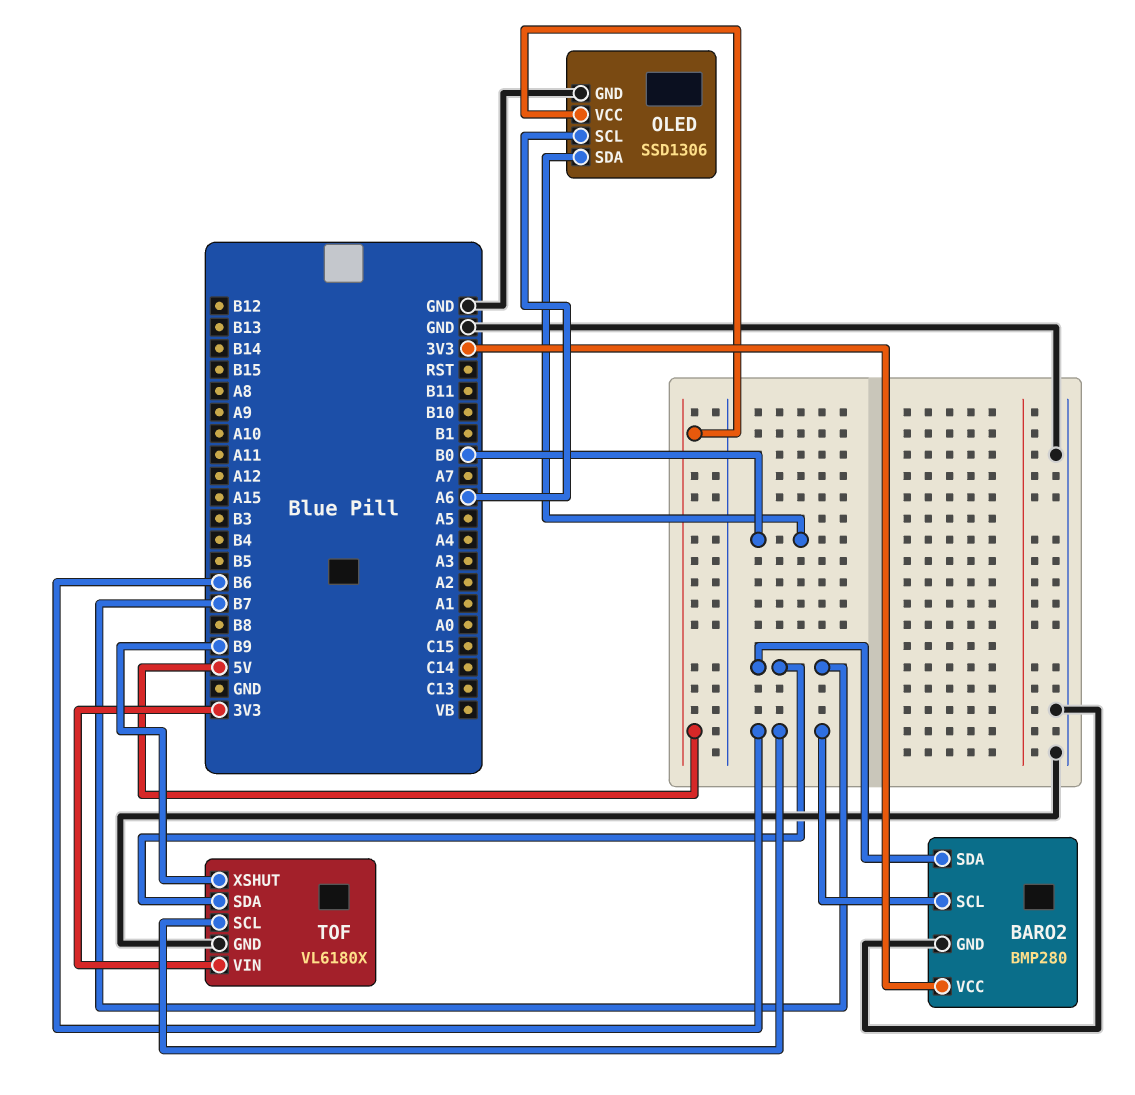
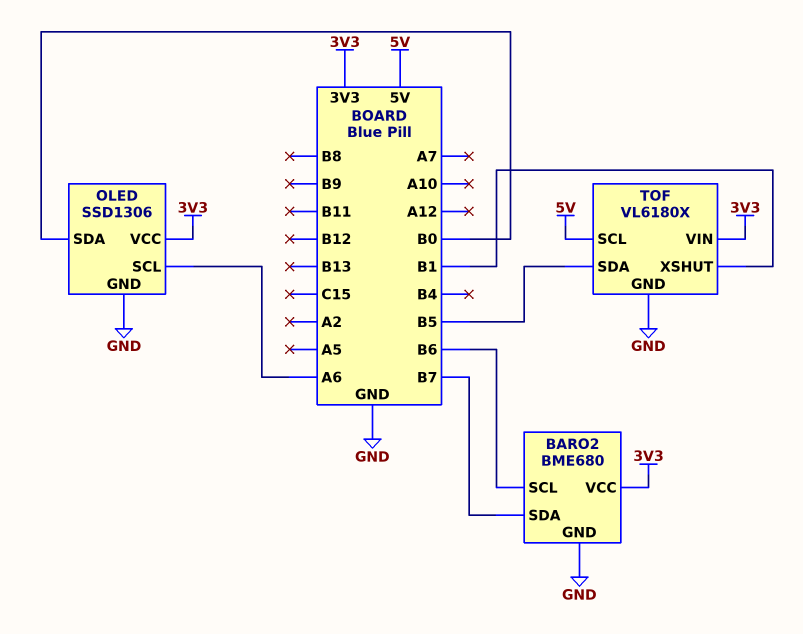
BARO2: BMP280 -> BME680
OLED pin VCC: 5V -> 3V3
TOF pin SCL: B6 -> 5V
TOF pin SDA: B7 -> B5
TOF pin XSHUT: B9 -> B1

